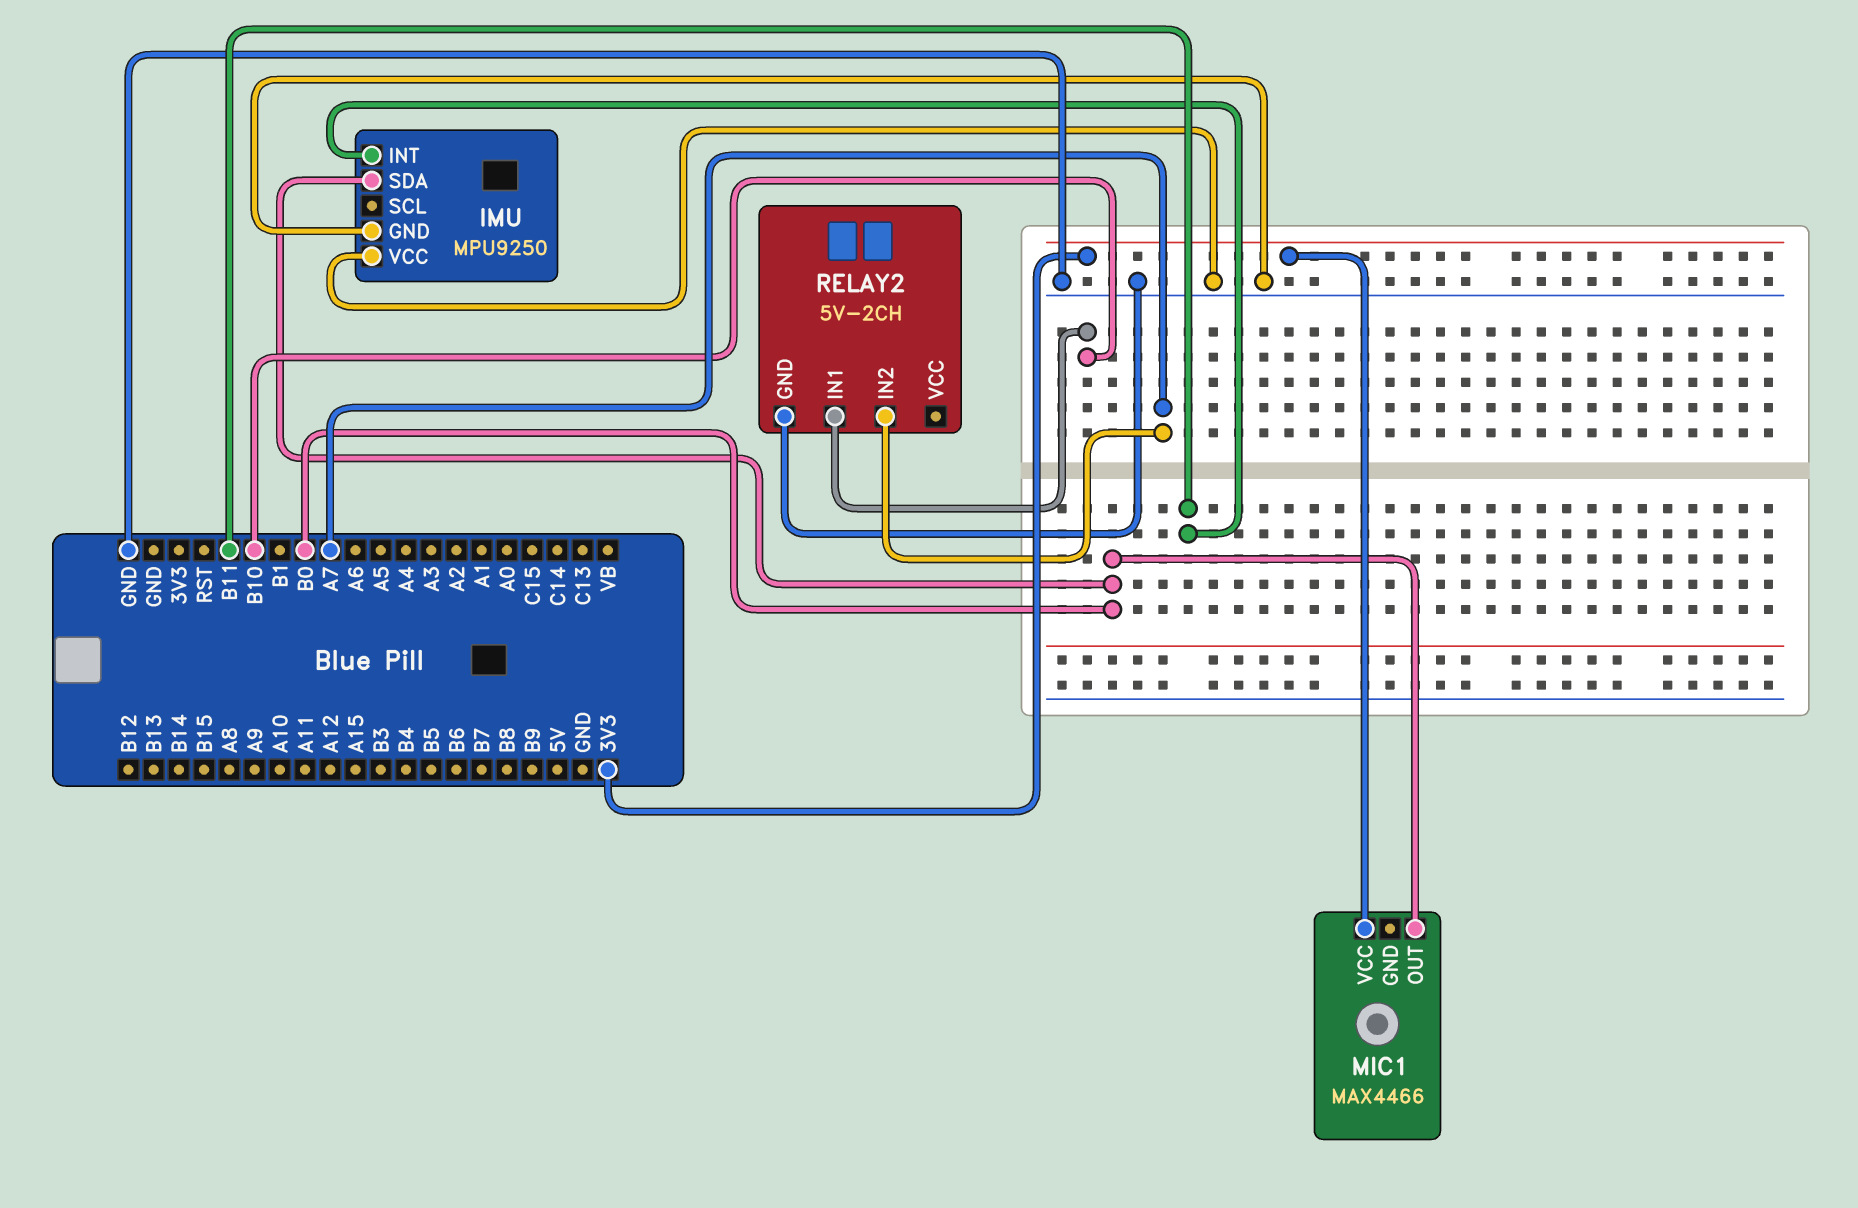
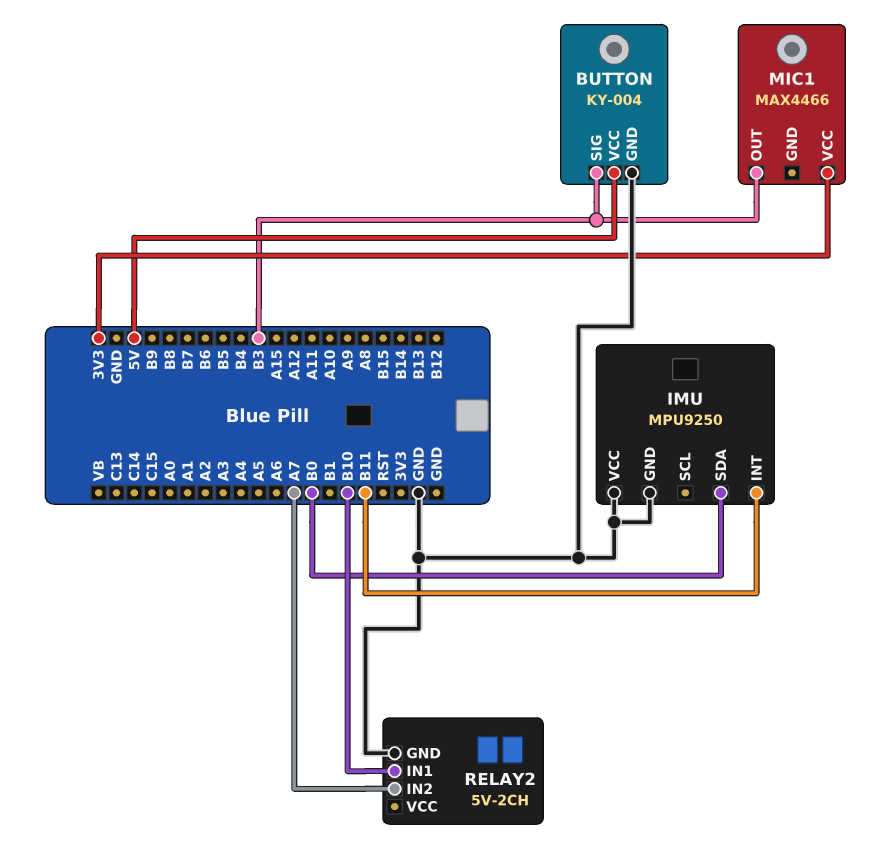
BUTTON: none -> KY-004
BUTTON pin GND: none -> GND
BUTTON pin SIG: none -> B3
BUTTON pin VCC: none -> 5V
MIC1 pin OUT: B0 -> B3

